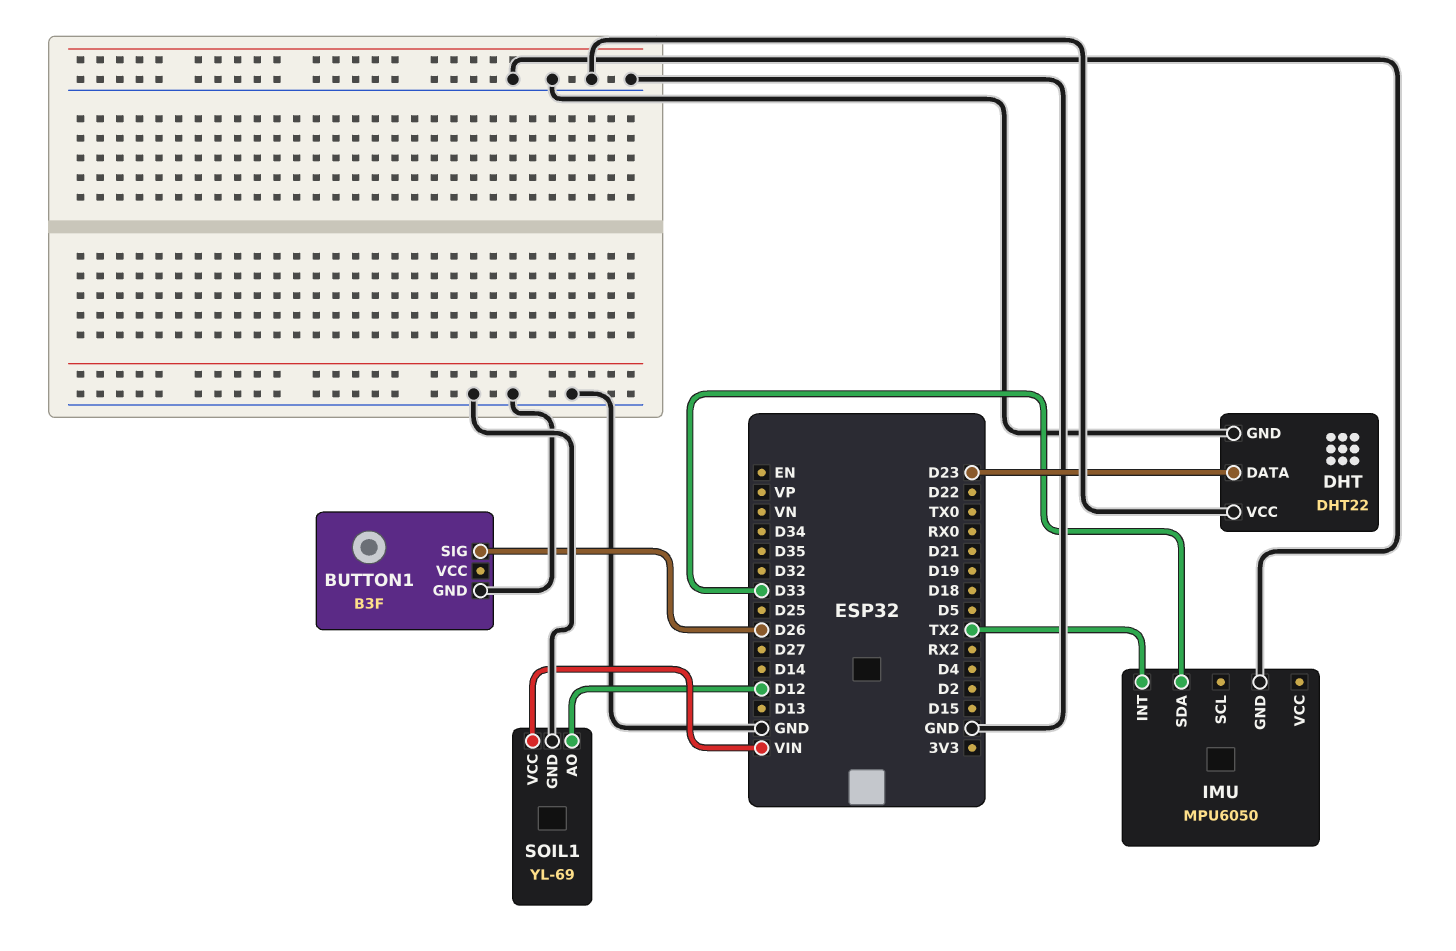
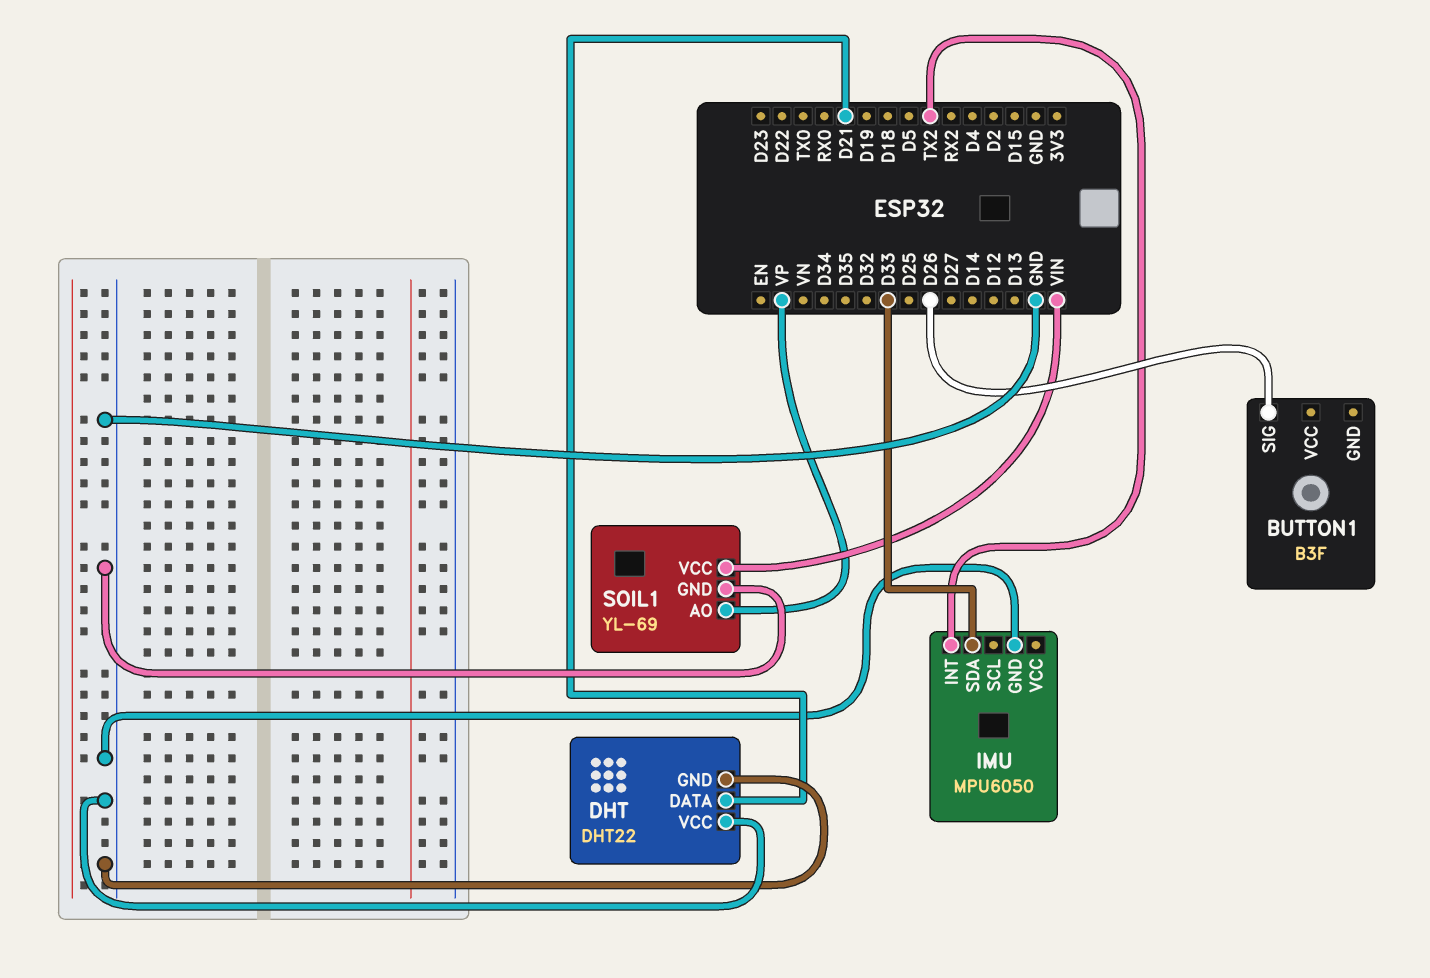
BUTTON1 pin GND: GND -> none
DHT pin DATA: D23 -> D21
SOIL1 pin AO: D12 -> VP

